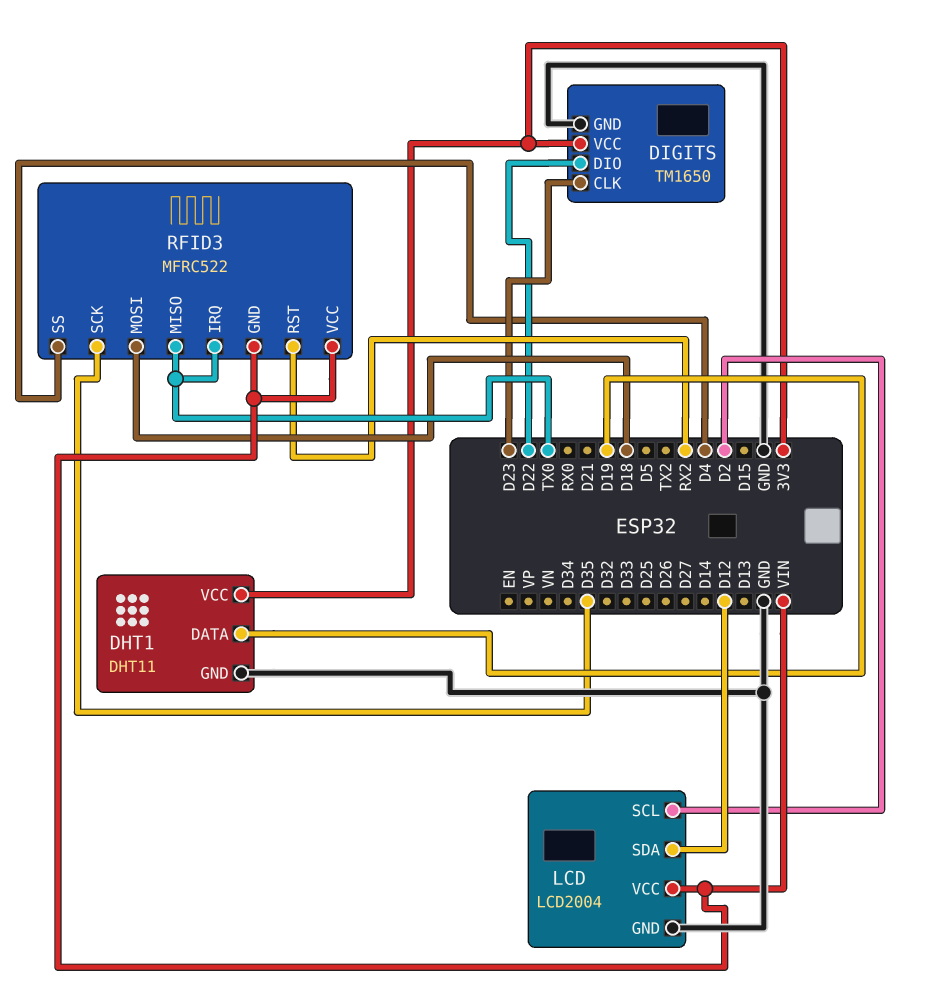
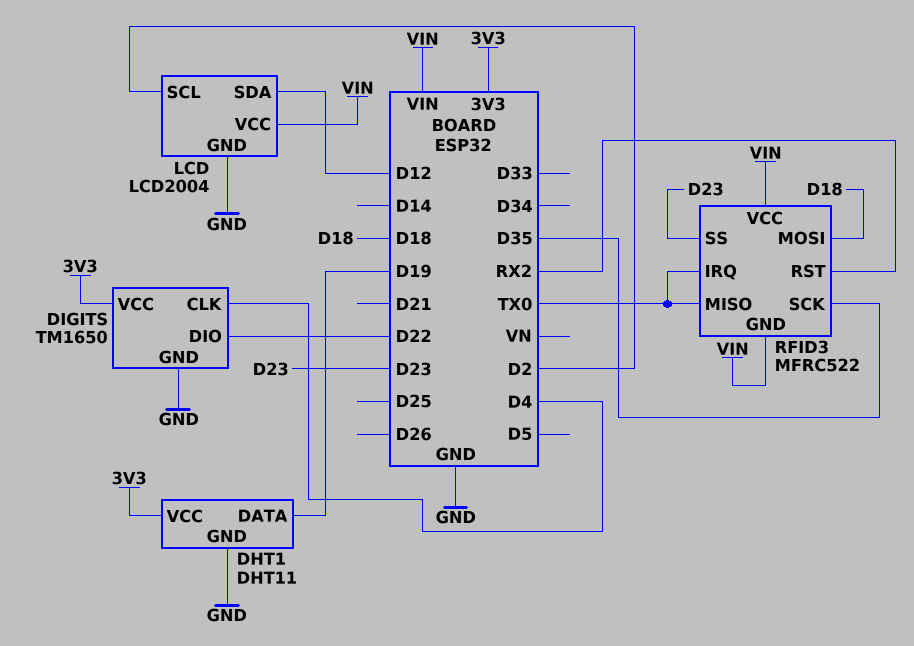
DIGITS pin CLK: D23 -> D4
RFID3 pin SS: D4 -> D23

